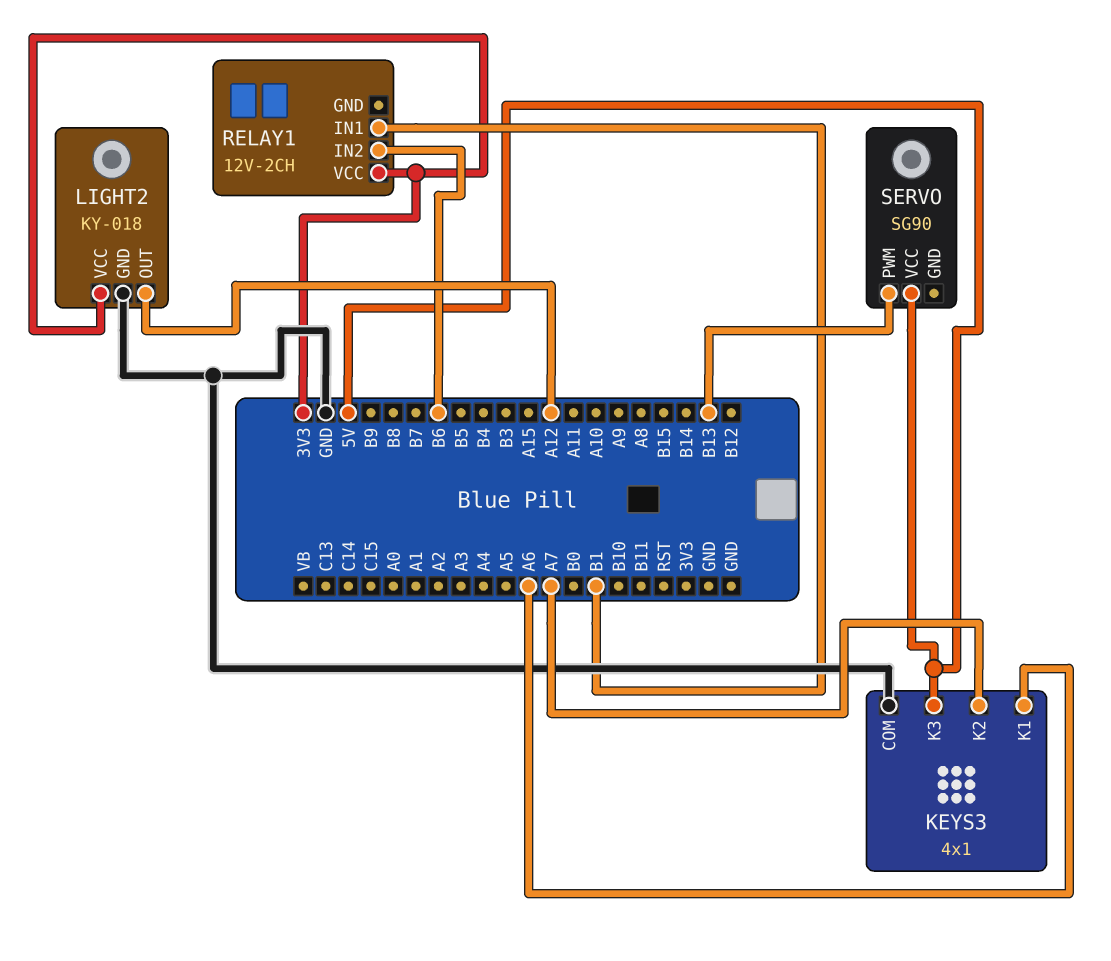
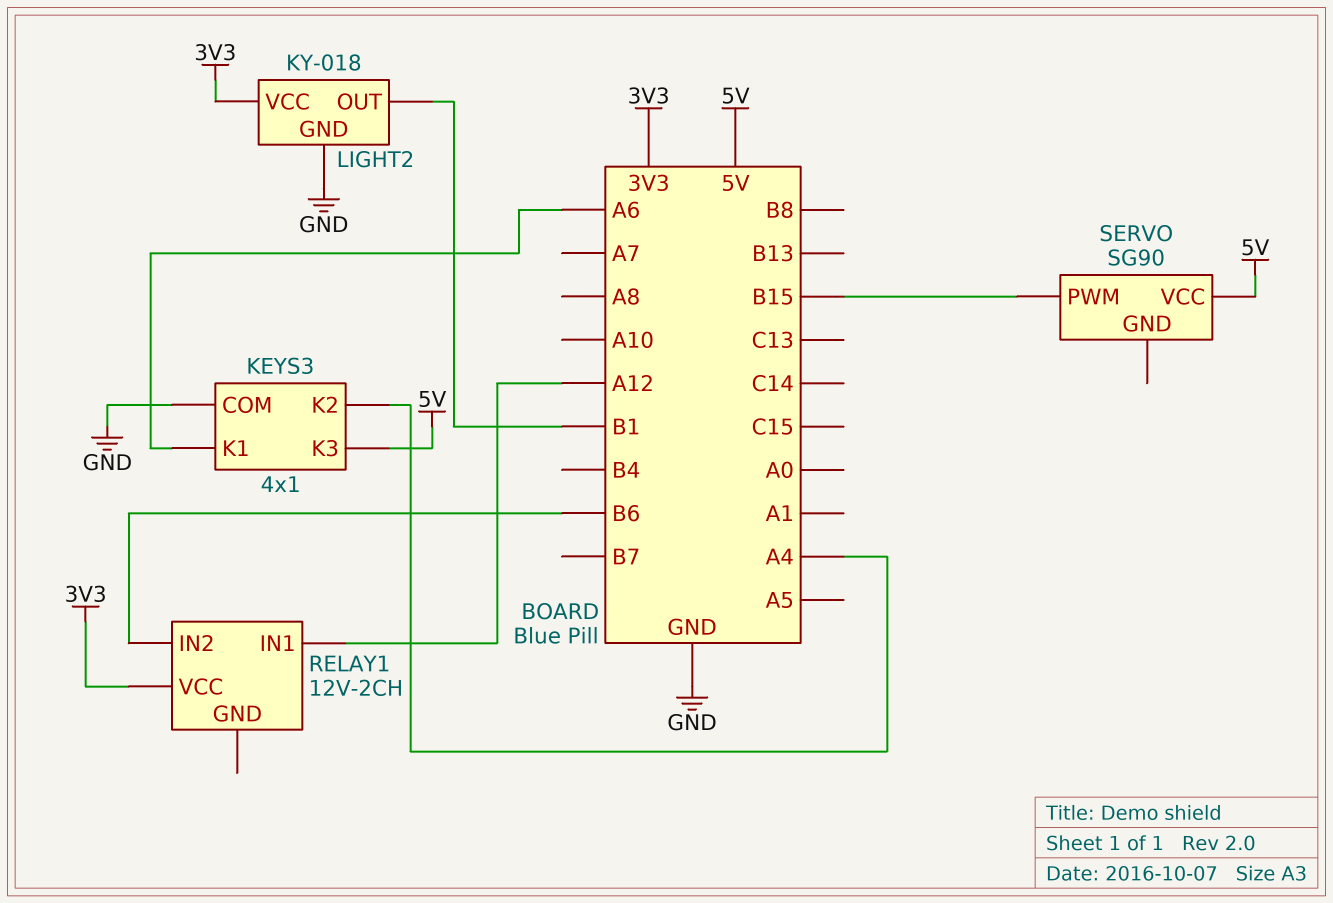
KEYS3 pin K2: A7 -> A4
LIGHT2 pin OUT: A12 -> B1
RELAY1 pin IN1: B1 -> A12
SERVO pin PWM: B13 -> B15

